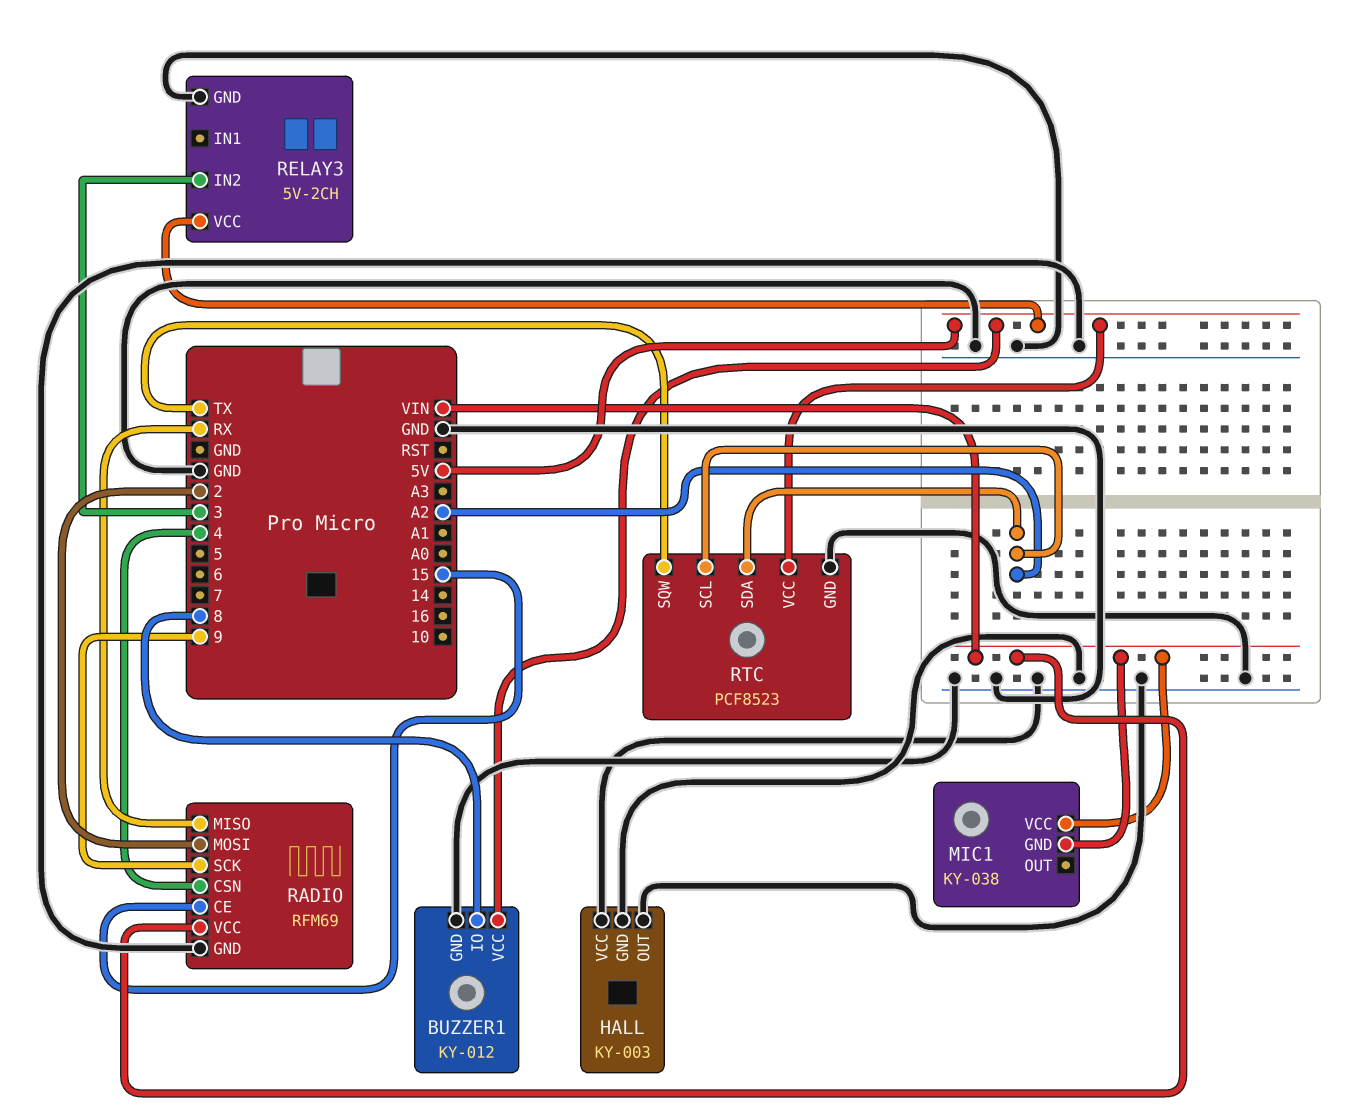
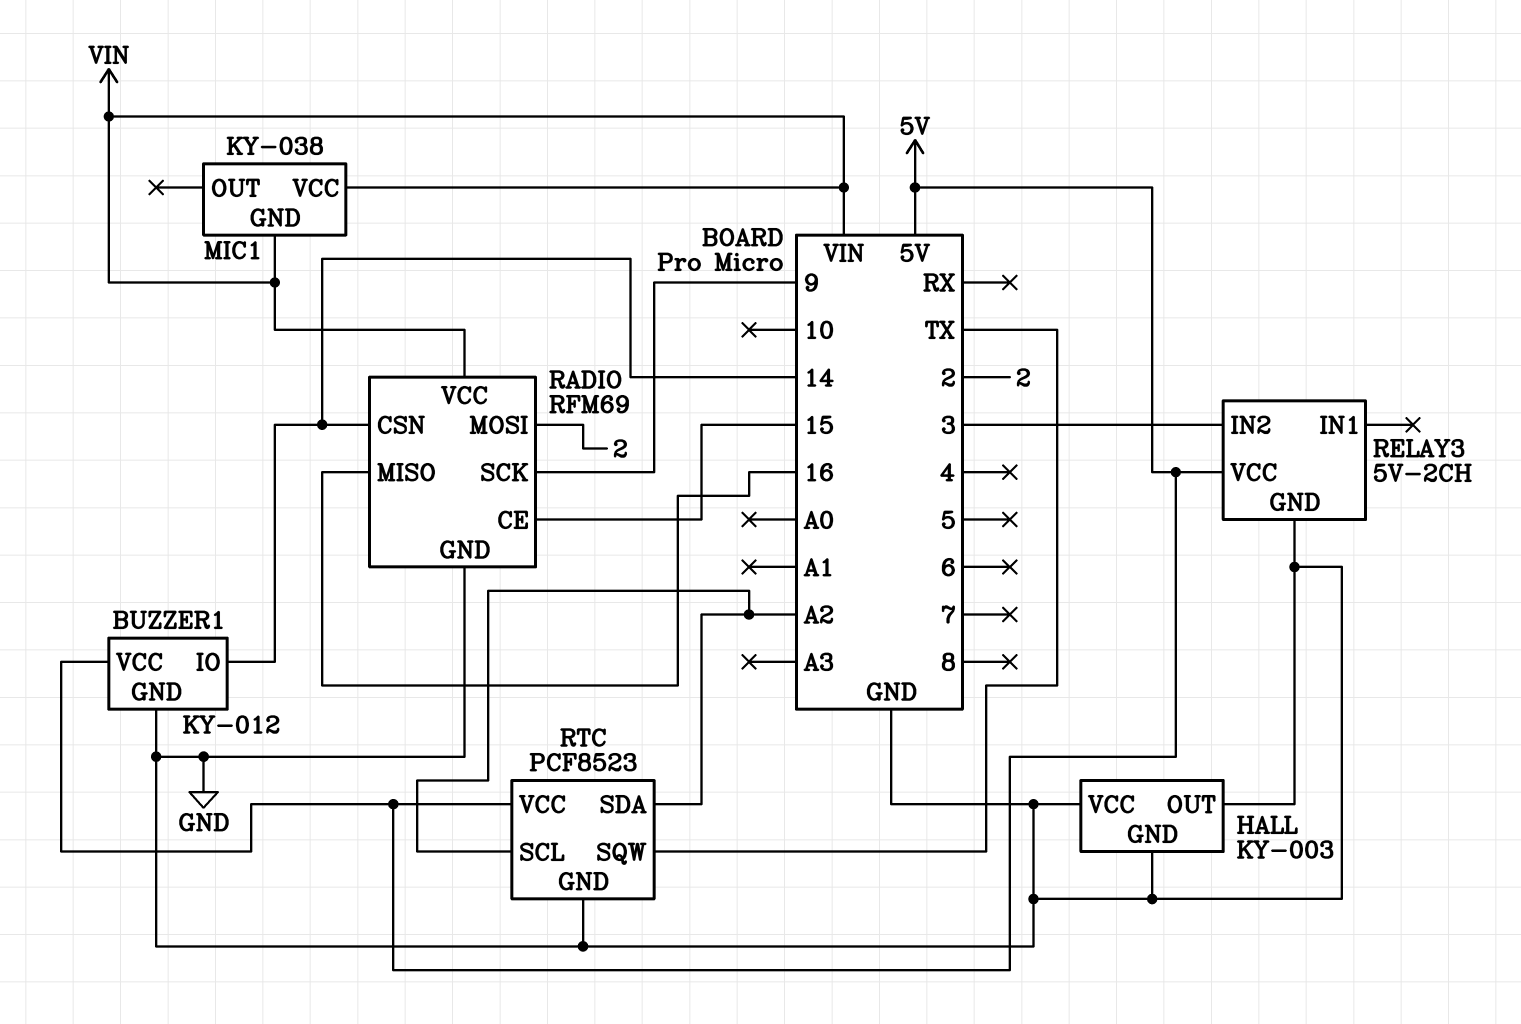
BUZZER1 pin IO: 8 -> 14
RADIO pin CSN: 4 -> 14
RADIO pin MISO: RX -> 16

